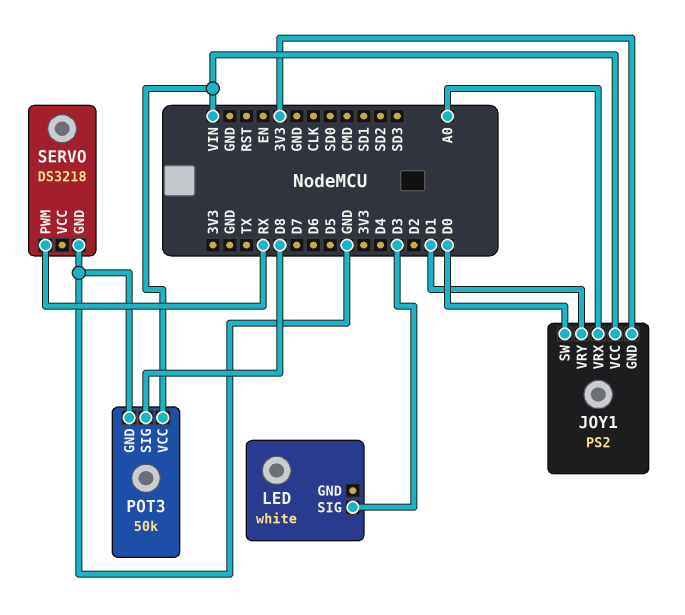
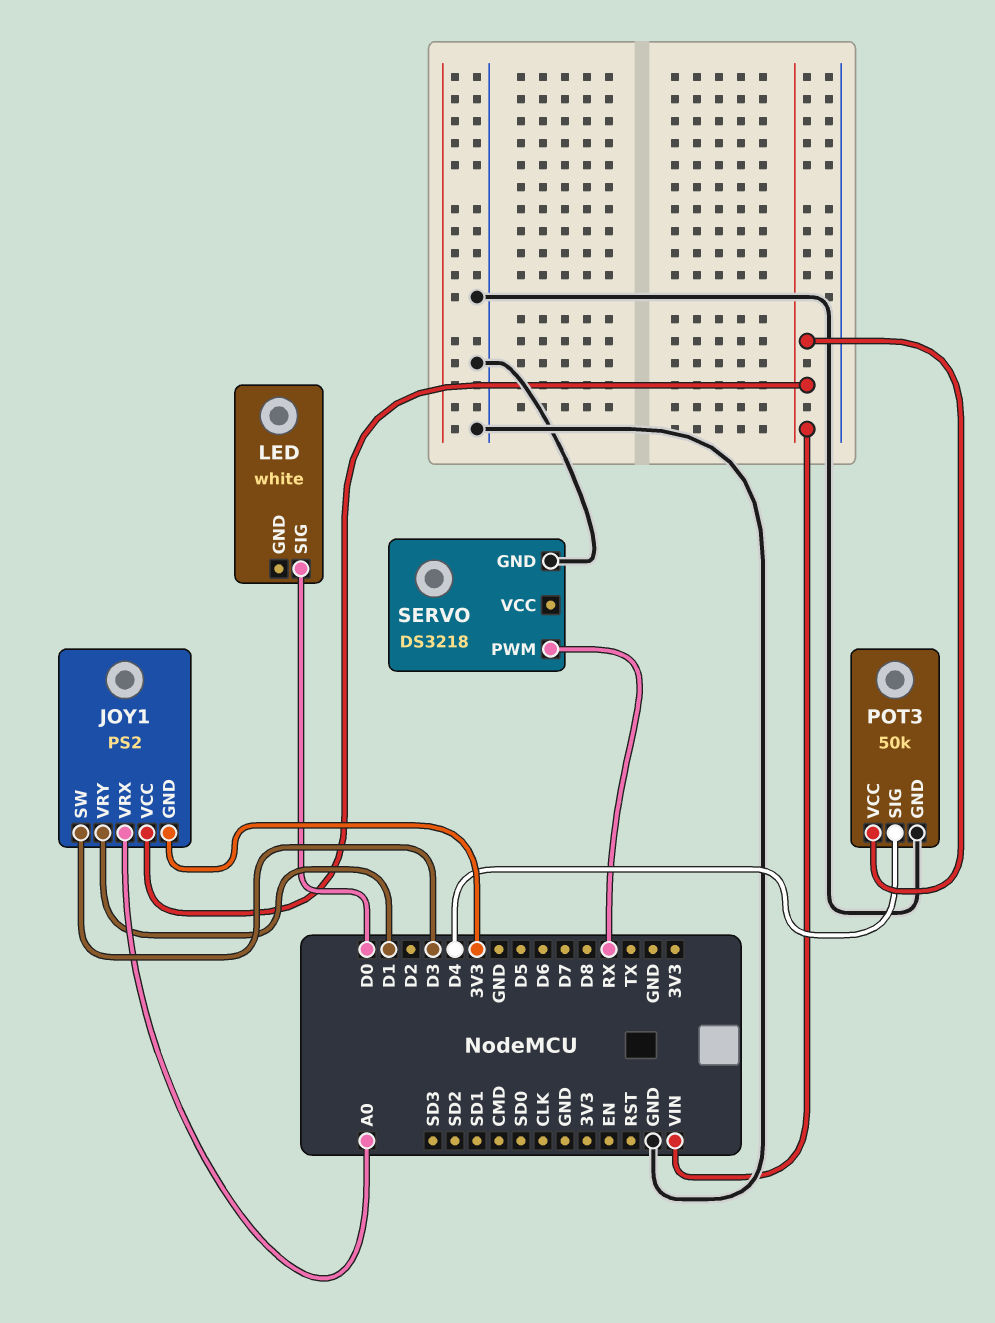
JOY1 pin SW: D0 -> D3
LED pin SIG: D3 -> D0
POT3 pin SIG: D8 -> D4

